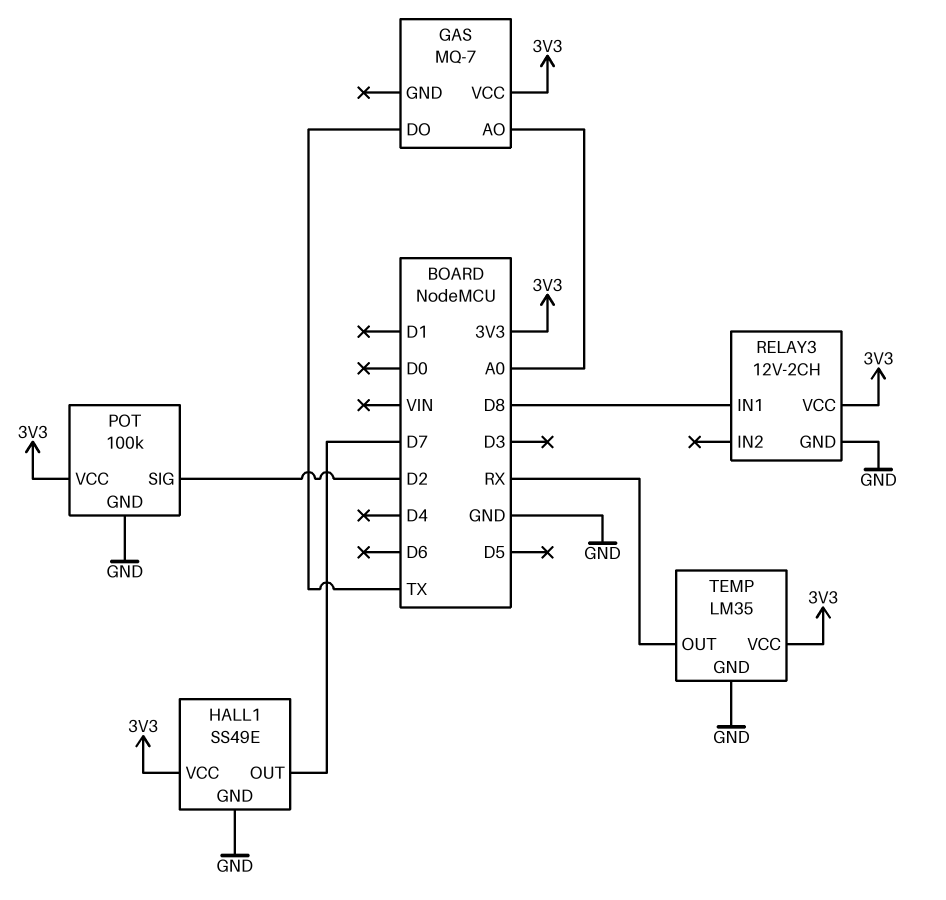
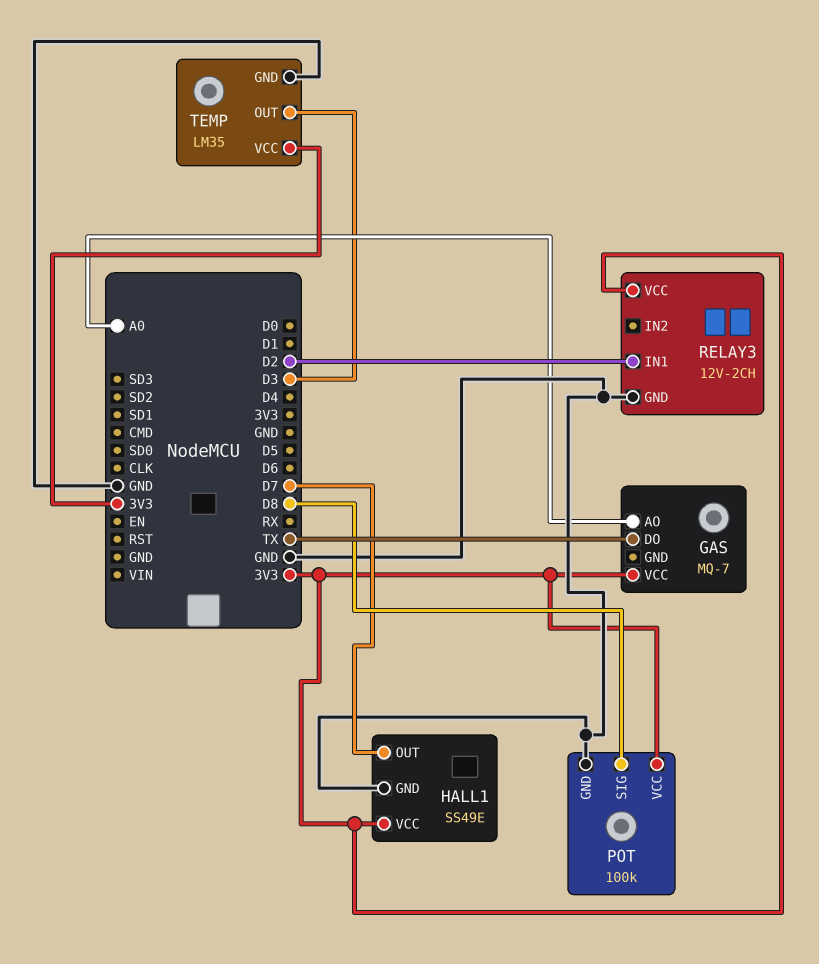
POT pin SIG: D2 -> D8
RELAY3 pin IN1: D8 -> D2
TEMP pin OUT: RX -> D3

